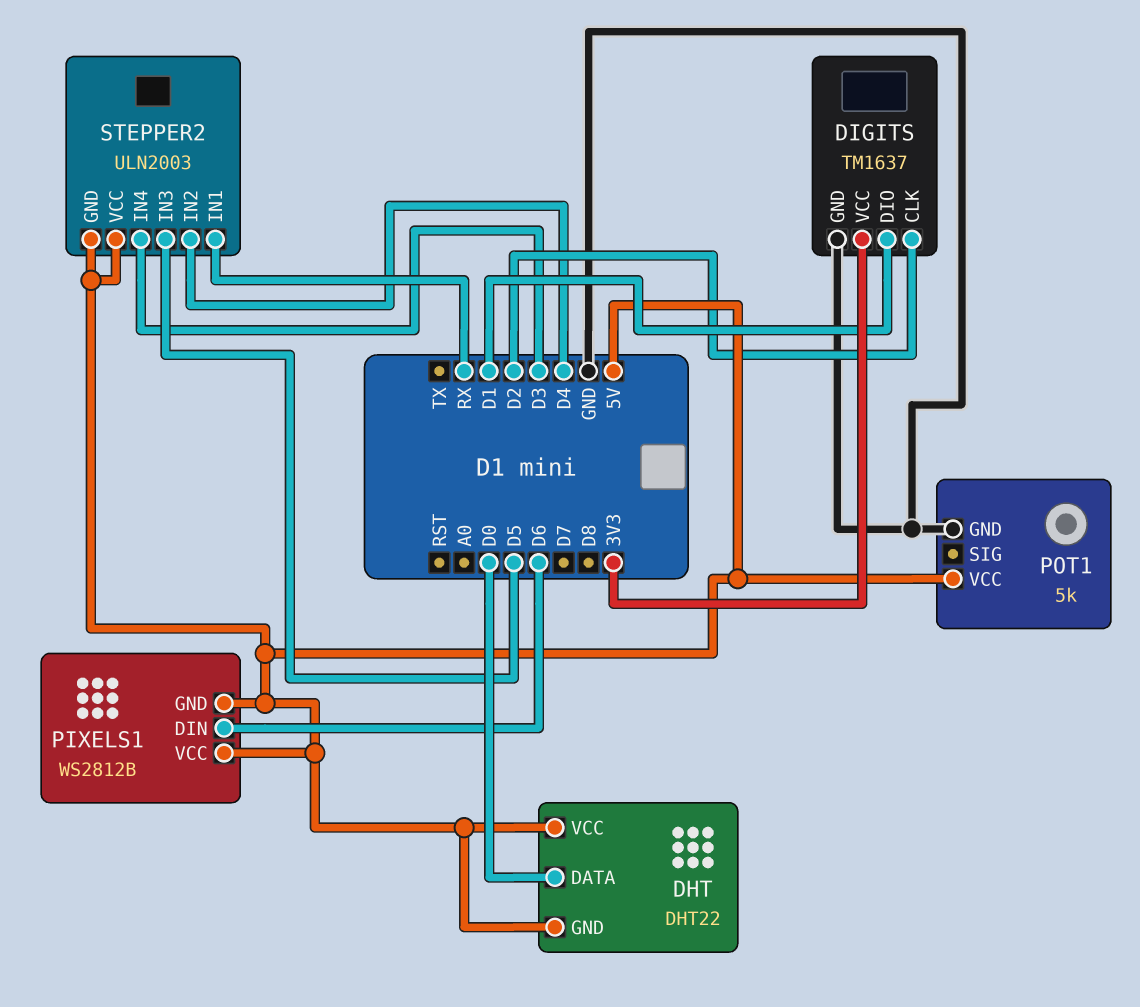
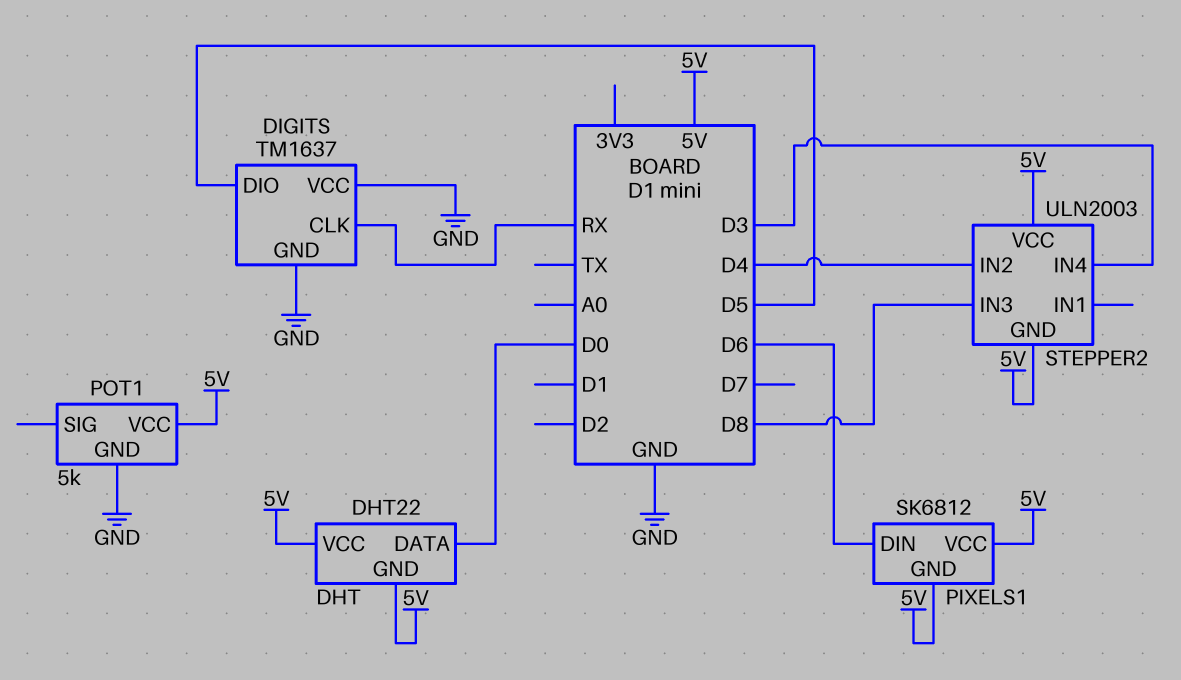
DIGITS pin CLK: D2 -> RX
DIGITS pin DIO: D1 -> D5
DIGITS pin VCC: 3V3 -> GND
PIXELS1: WS2812B -> SK6812
STEPPER2 pin IN1: RX -> none
STEPPER2 pin IN3: D5 -> D8

